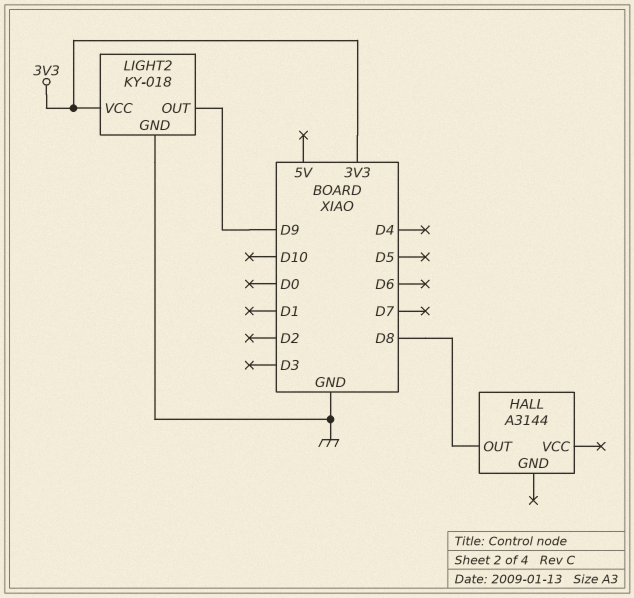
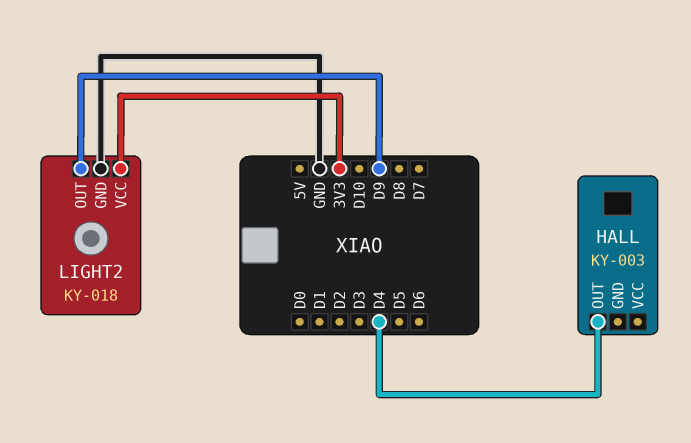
HALL: A3144 -> KY-003
HALL pin OUT: D8 -> D4

